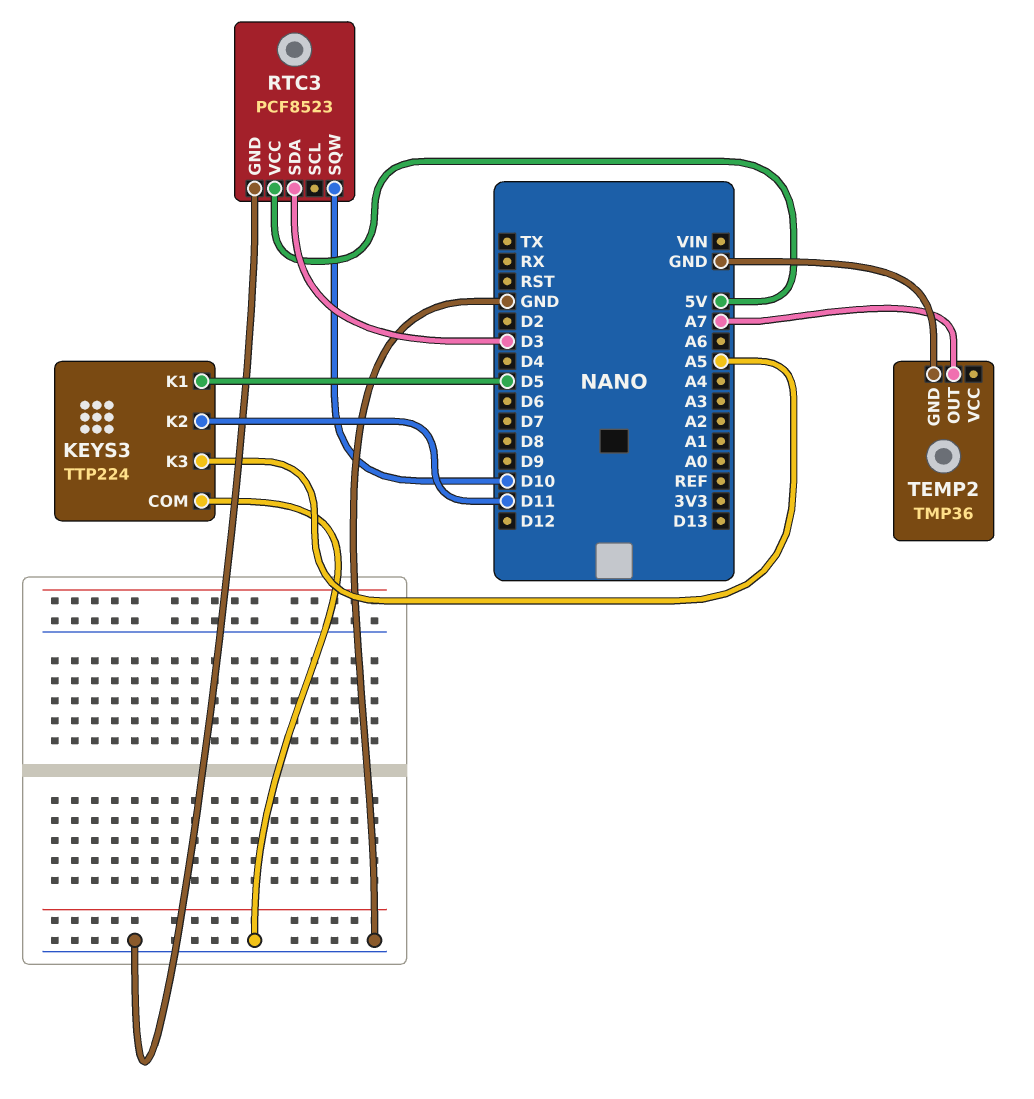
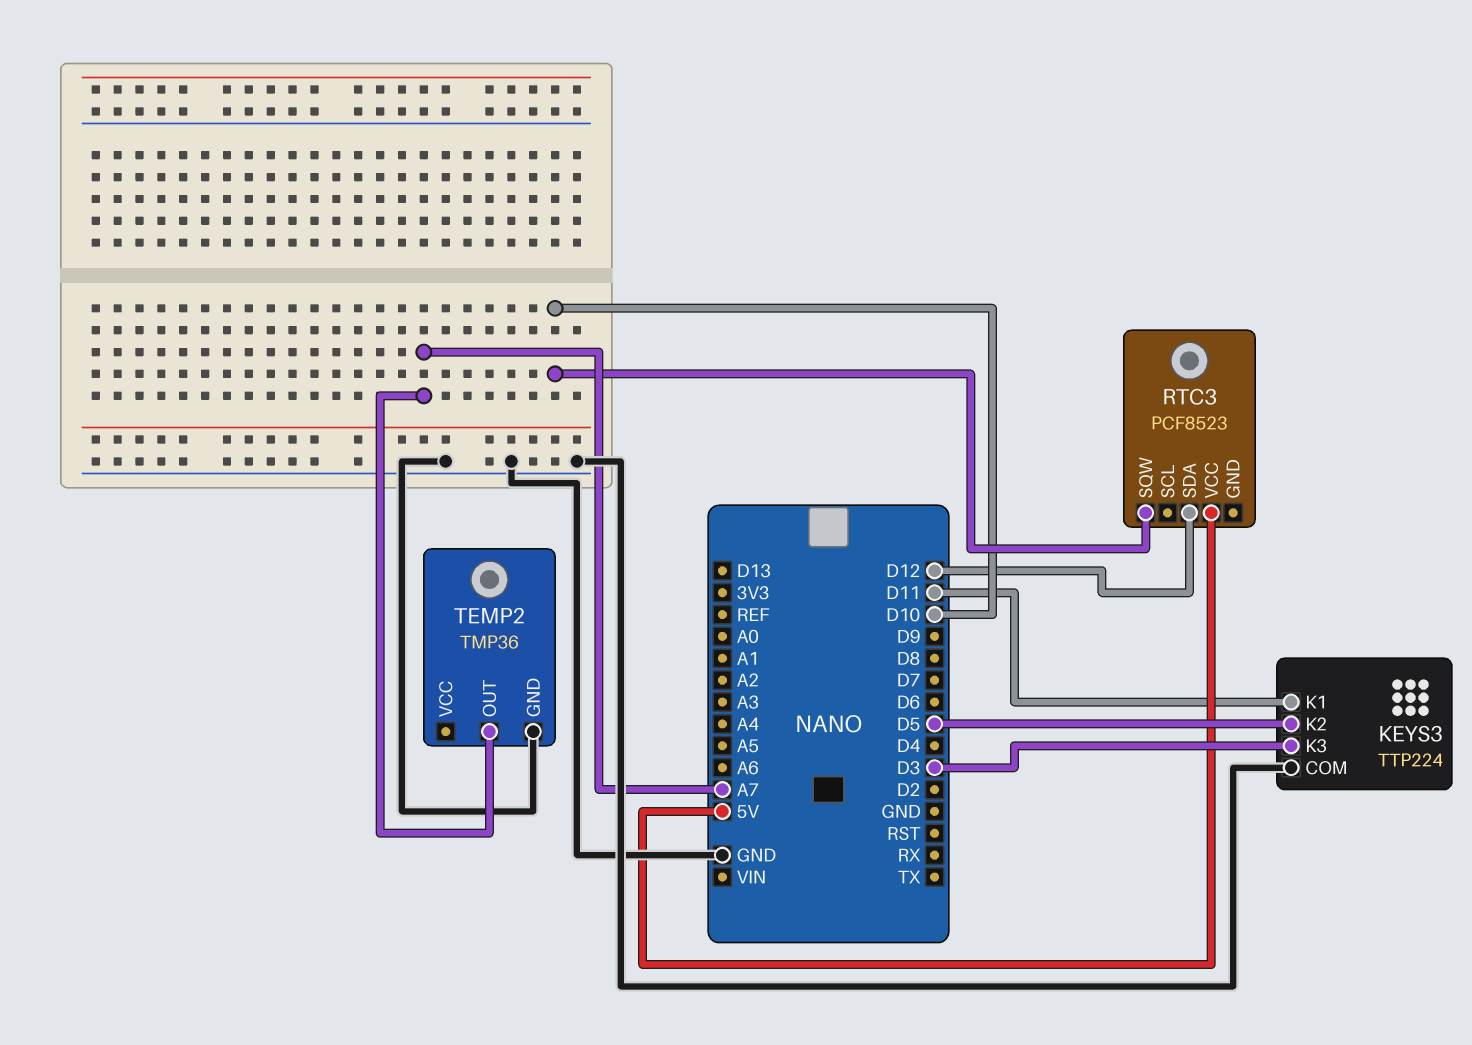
KEYS3 pin K1: D5 -> D11
KEYS3 pin K2: D11 -> D5
KEYS3 pin K3: A5 -> D3
RTC3 pin GND: GND -> none
RTC3 pin SDA: D3 -> D12

